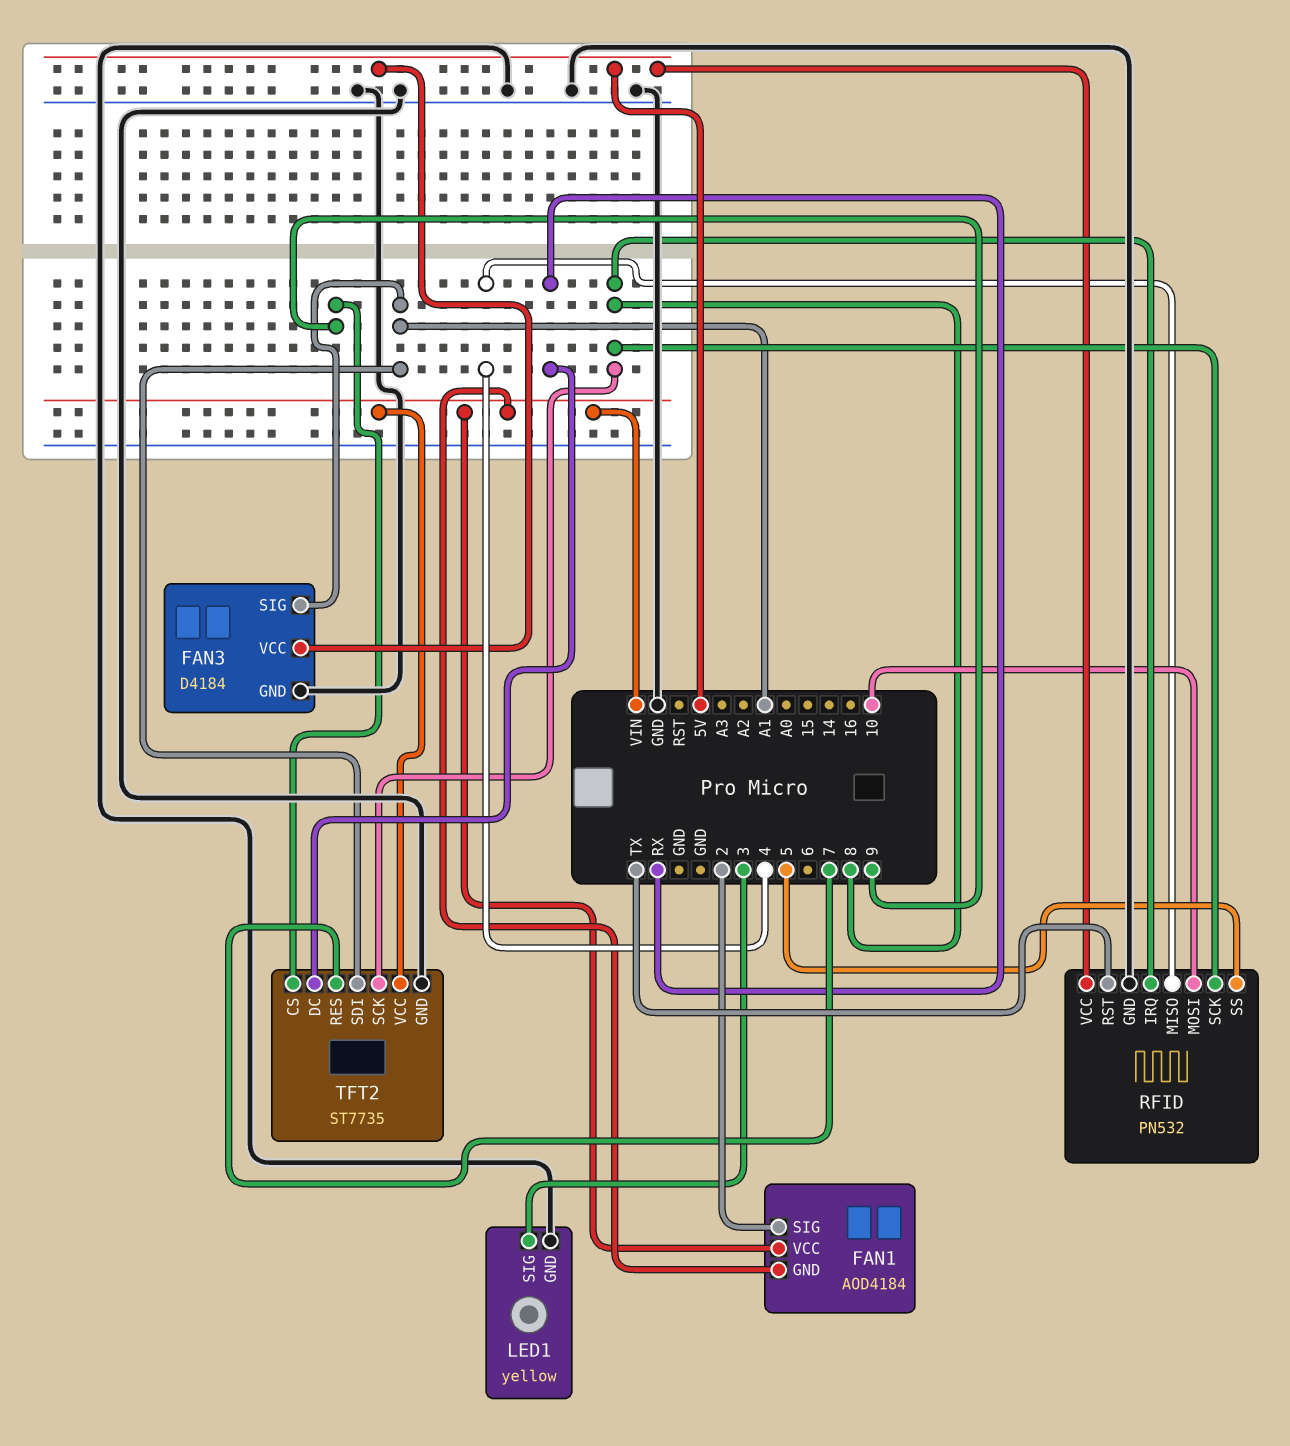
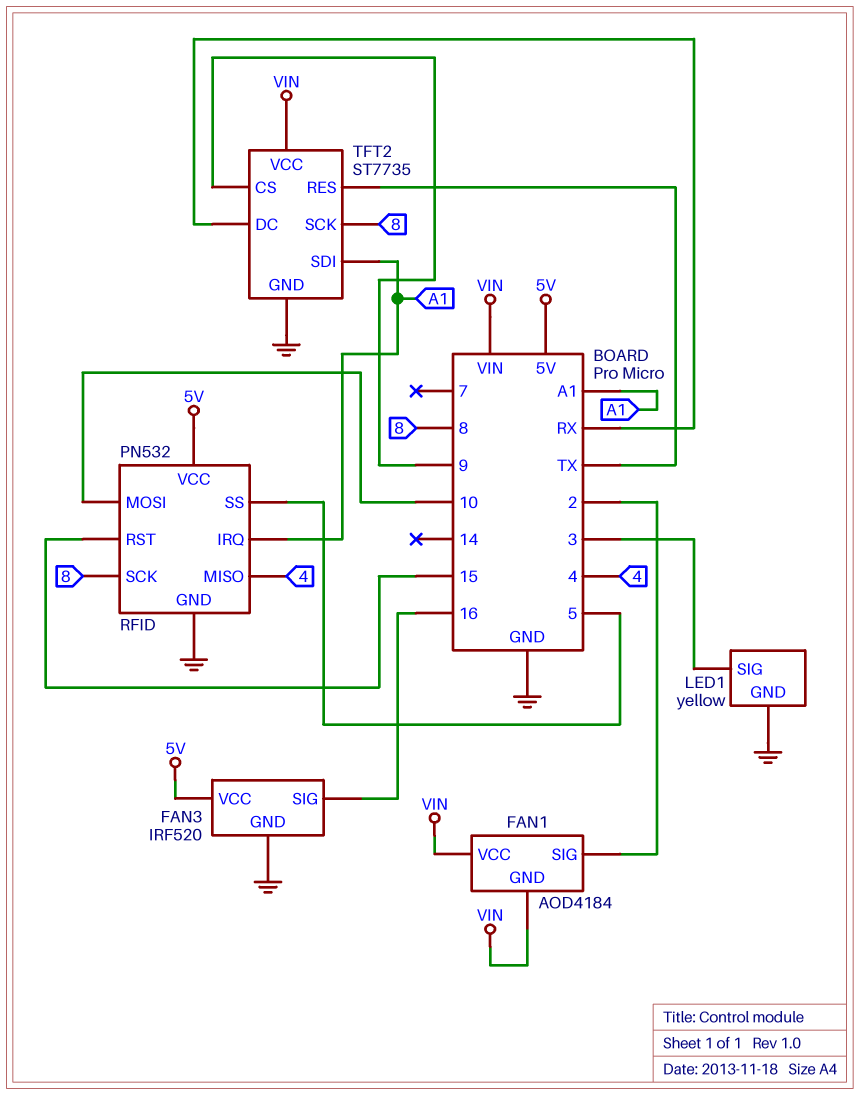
FAN3: D4184 -> IRF520
FAN3 pin SIG: A1 -> 16
RFID pin IRQ: 8 -> A1
RFID pin RST: TX -> 15
TFT2 pin RES: 7 -> TX

